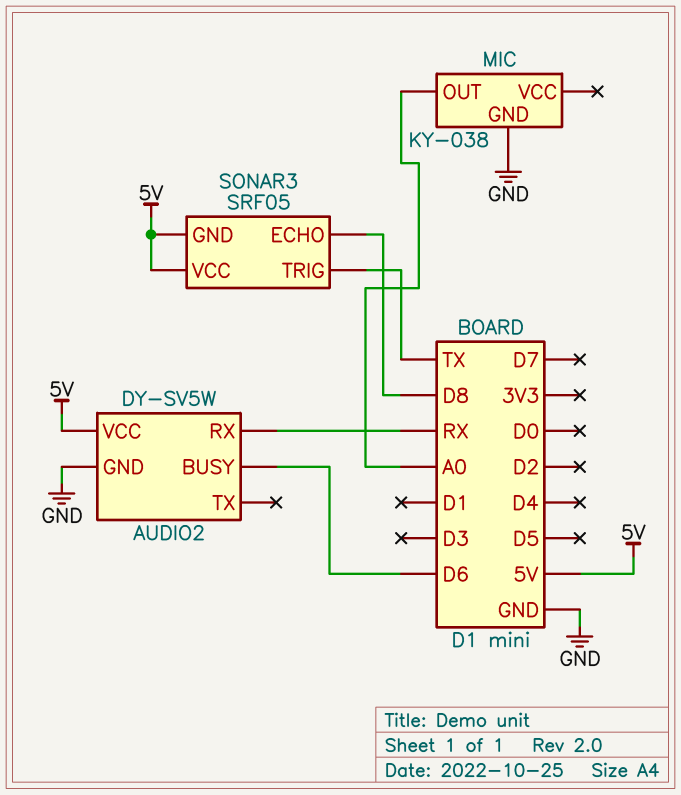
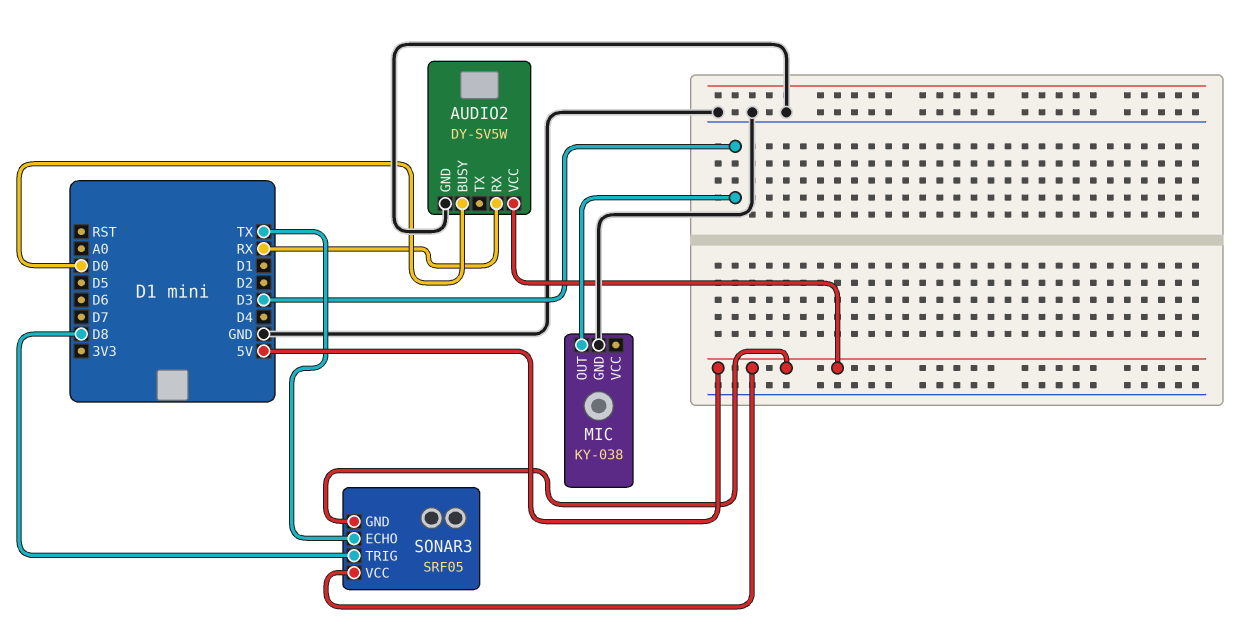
AUDIO2 pin BUSY: D6 -> D0
MIC pin OUT: A0 -> D3
SONAR3 pin ECHO: D8 -> TX
SONAR3 pin TRIG: TX -> D8

